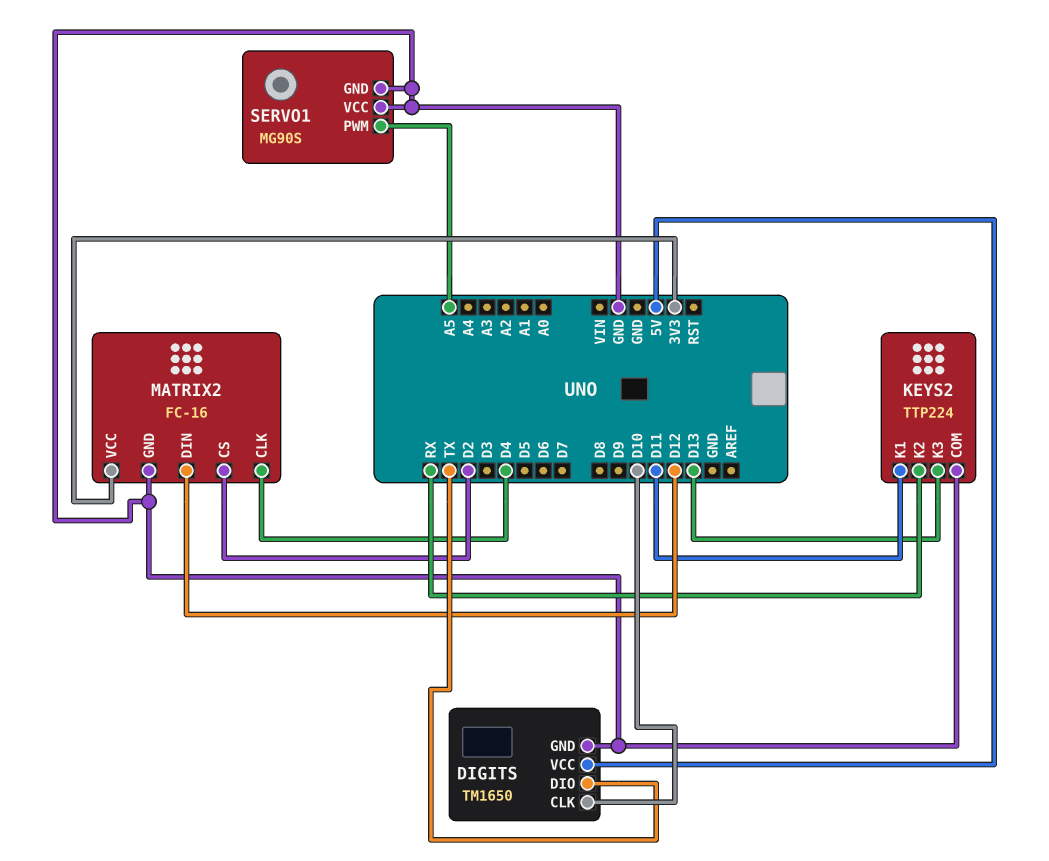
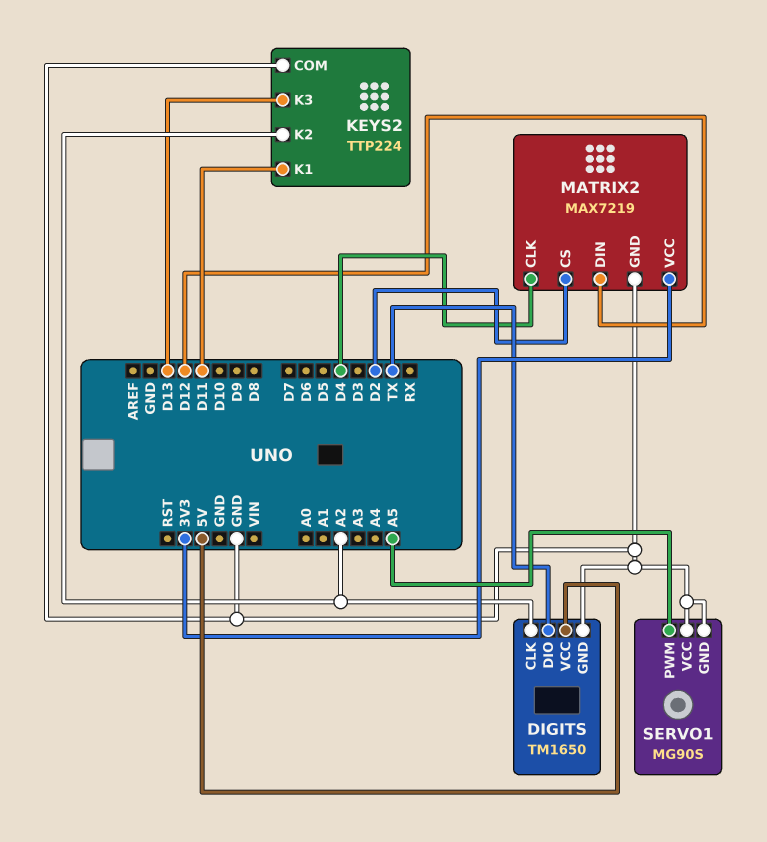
DIGITS pin CLK: D10 -> A2
KEYS2 pin K2: RX -> A2
MATRIX2: FC-16 -> MAX7219

